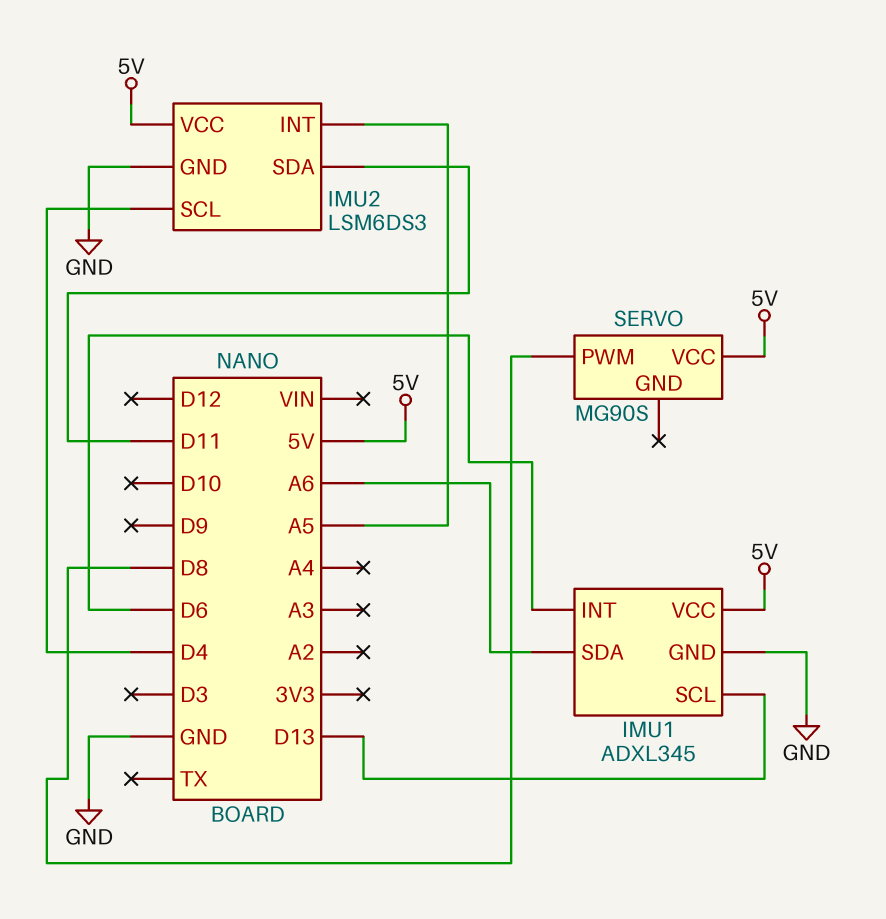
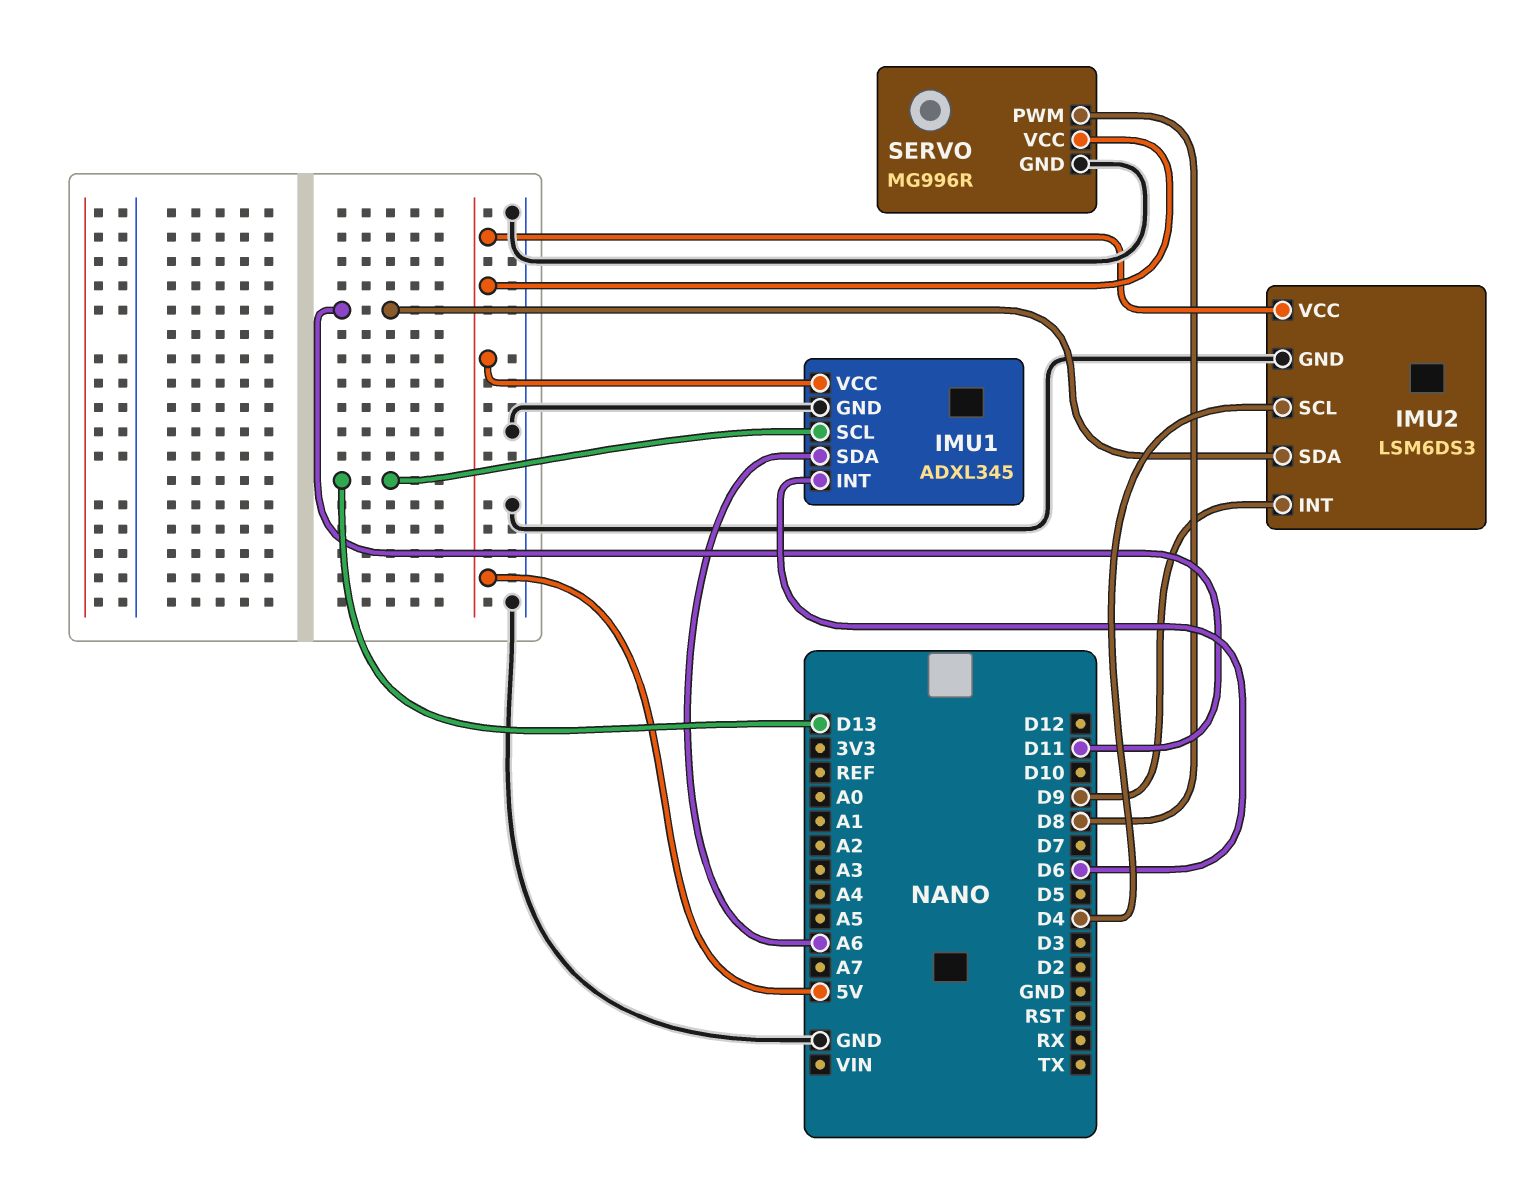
IMU2 pin INT: A5 -> D9
SERVO: MG90S -> MG996R
SERVO pin GND: none -> GND

